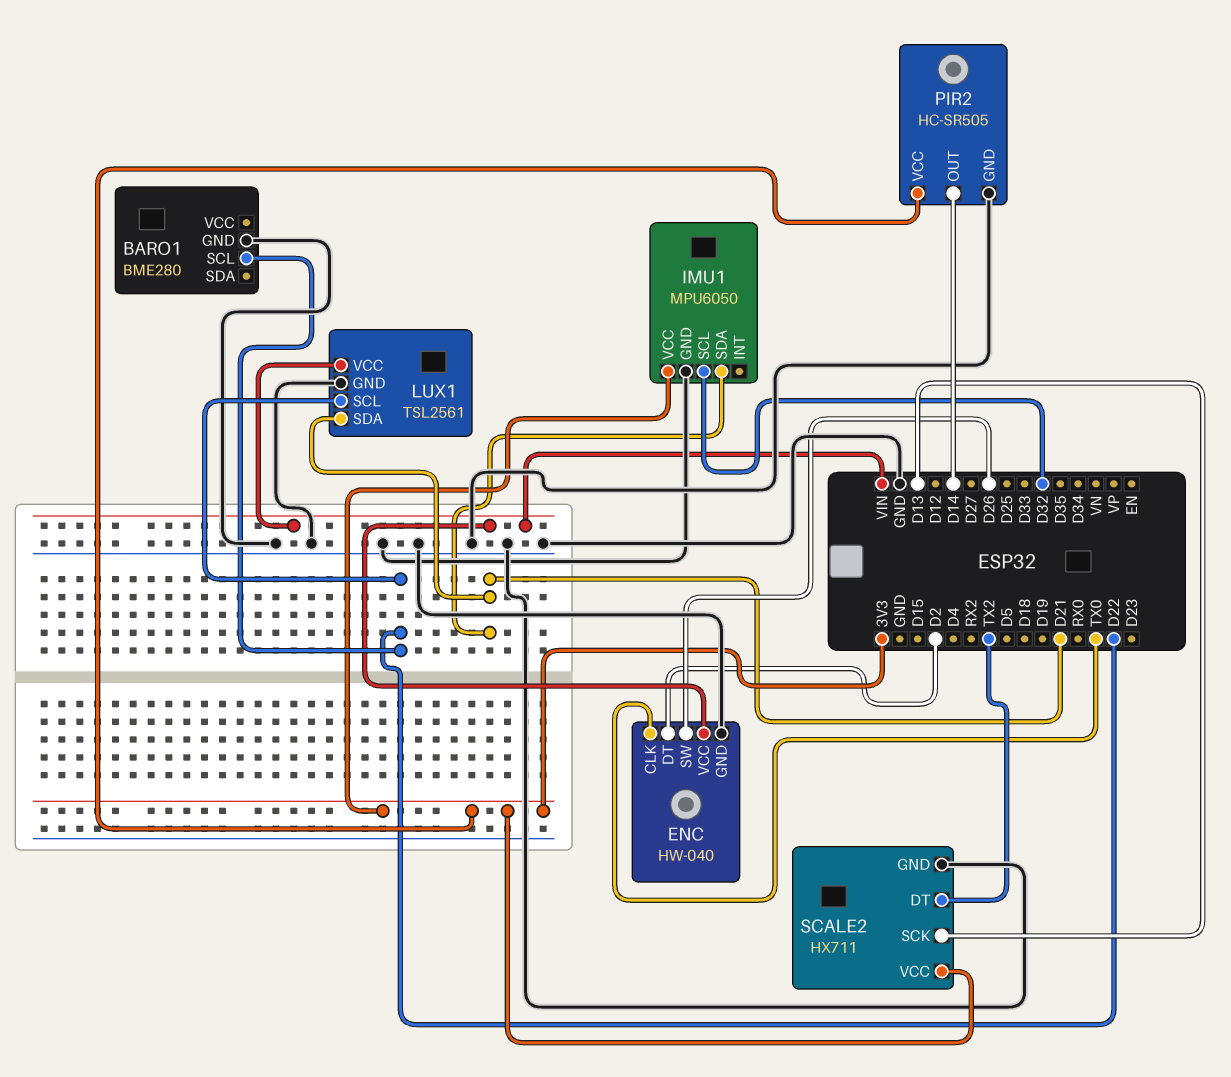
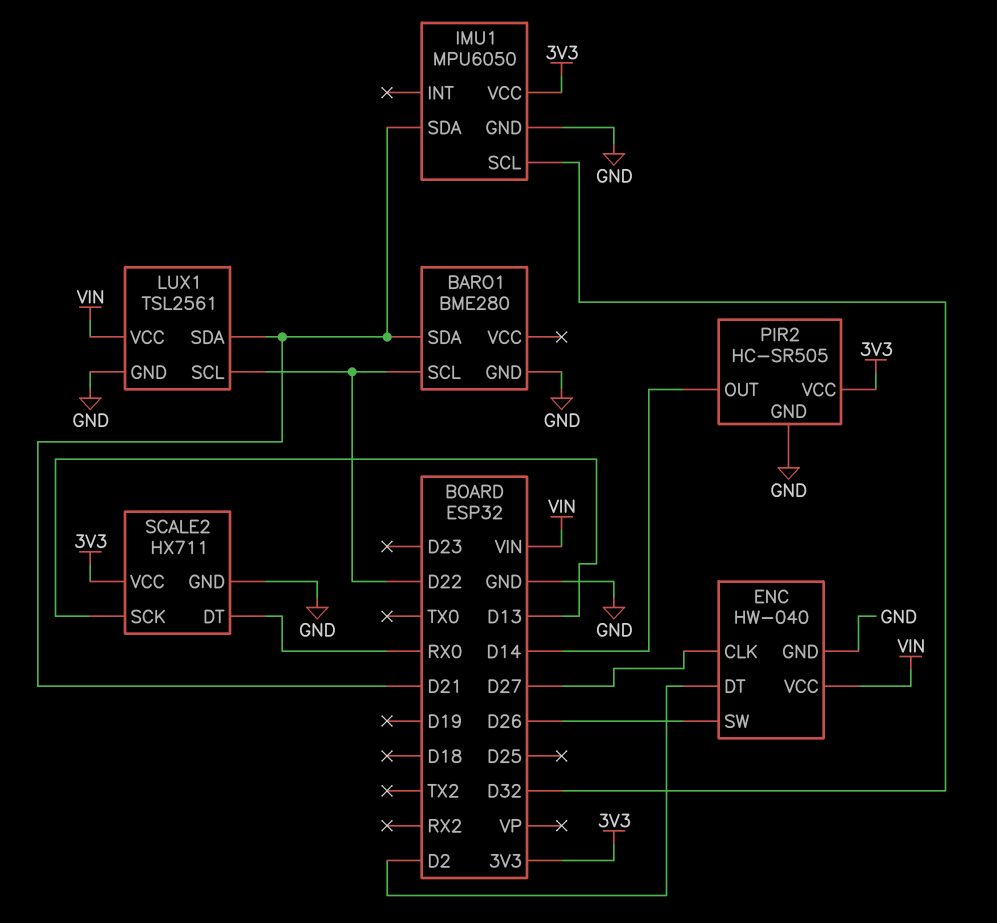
BARO1 pin SDA: none -> D21
ENC pin CLK: TX0 -> D27
SCALE2 pin DT: TX2 -> RX0

